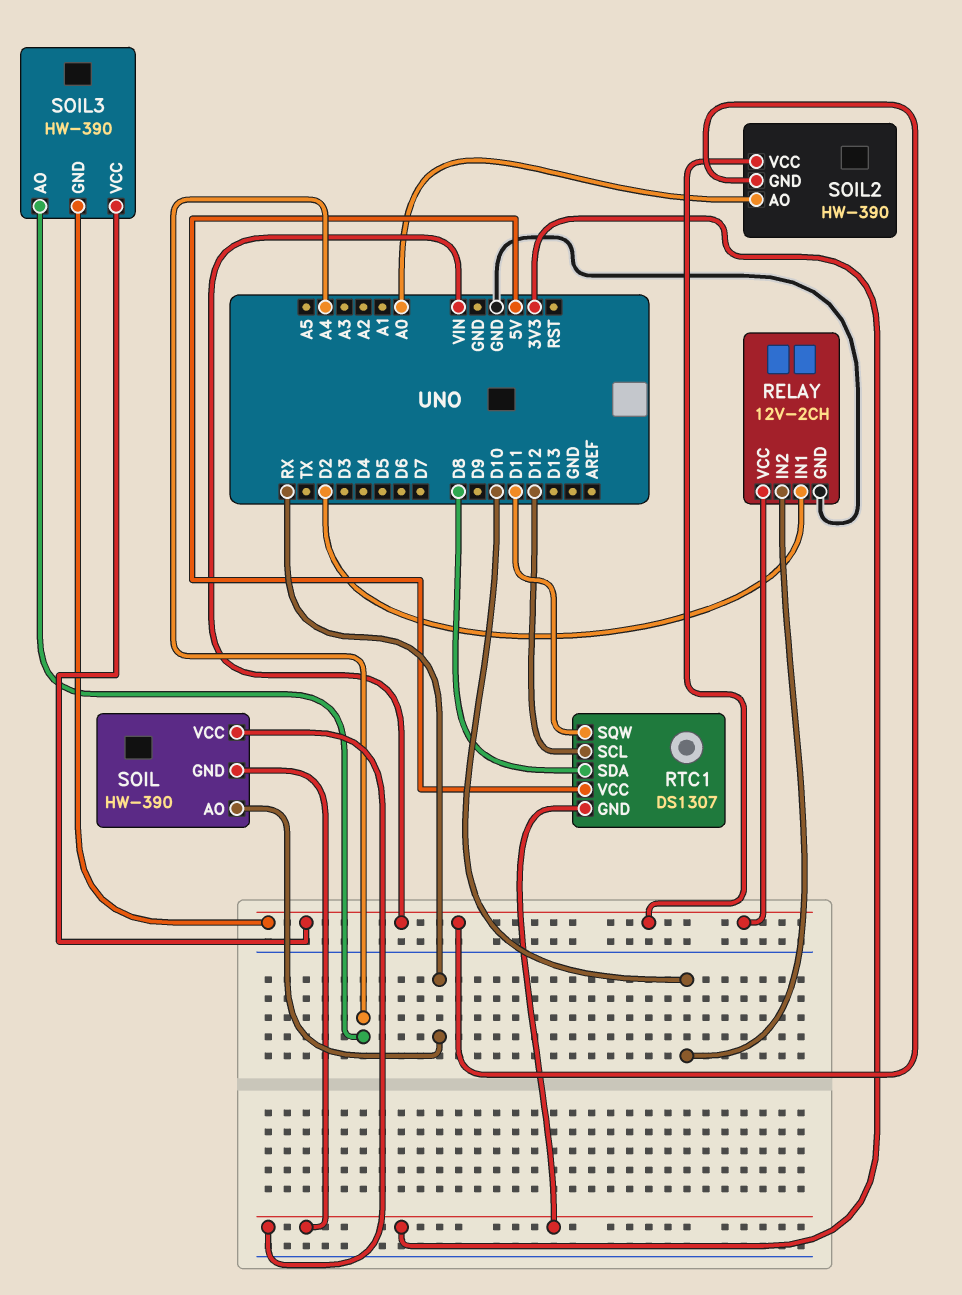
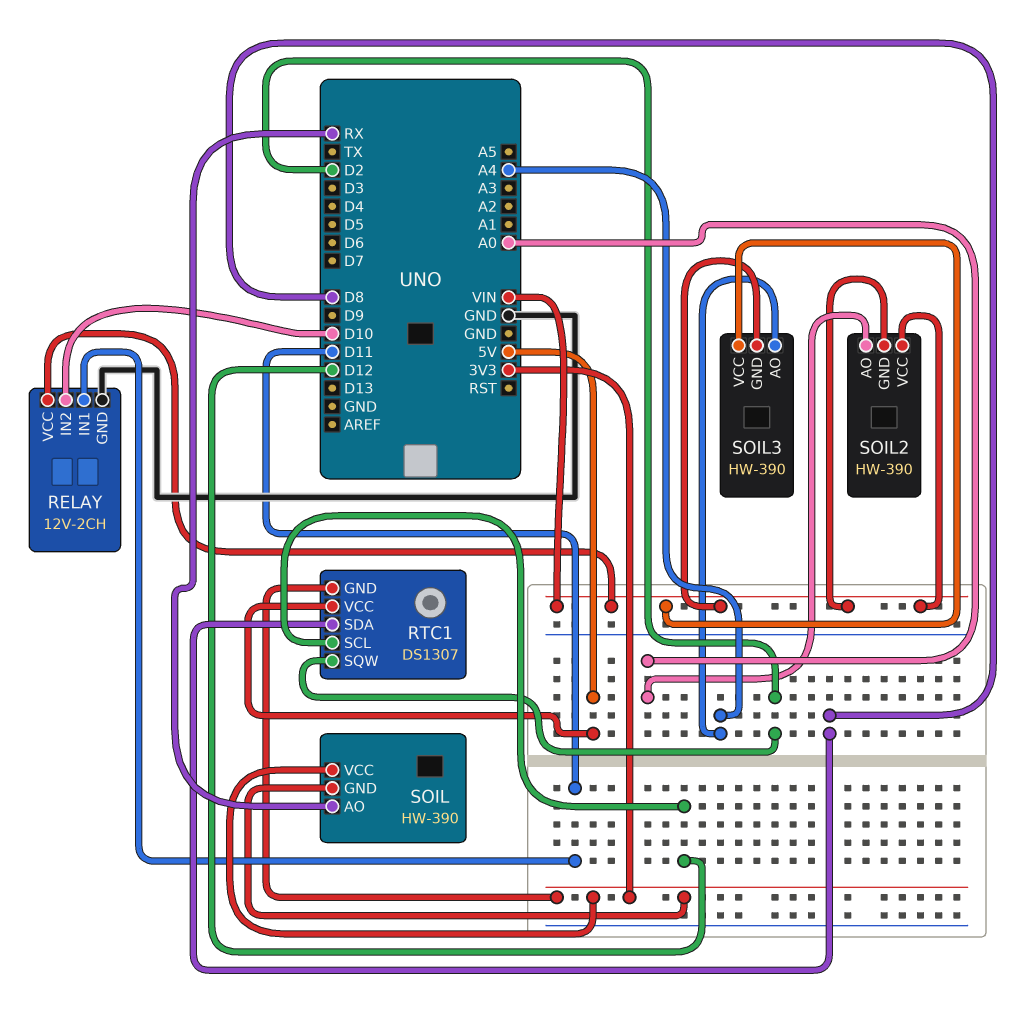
RELAY pin IN1: D2 -> D11
RTC1 pin SQW: D11 -> D2

